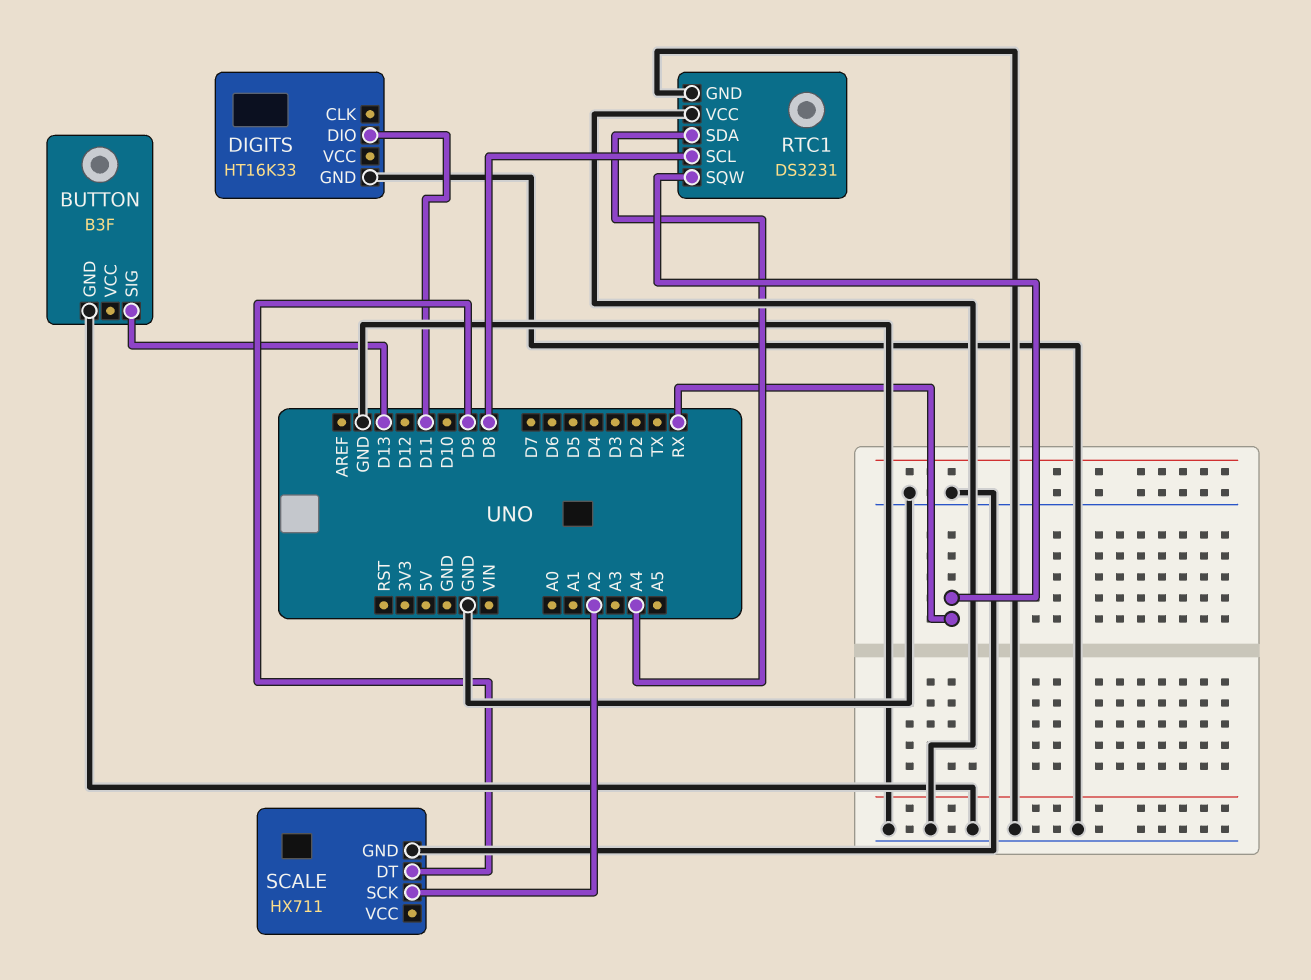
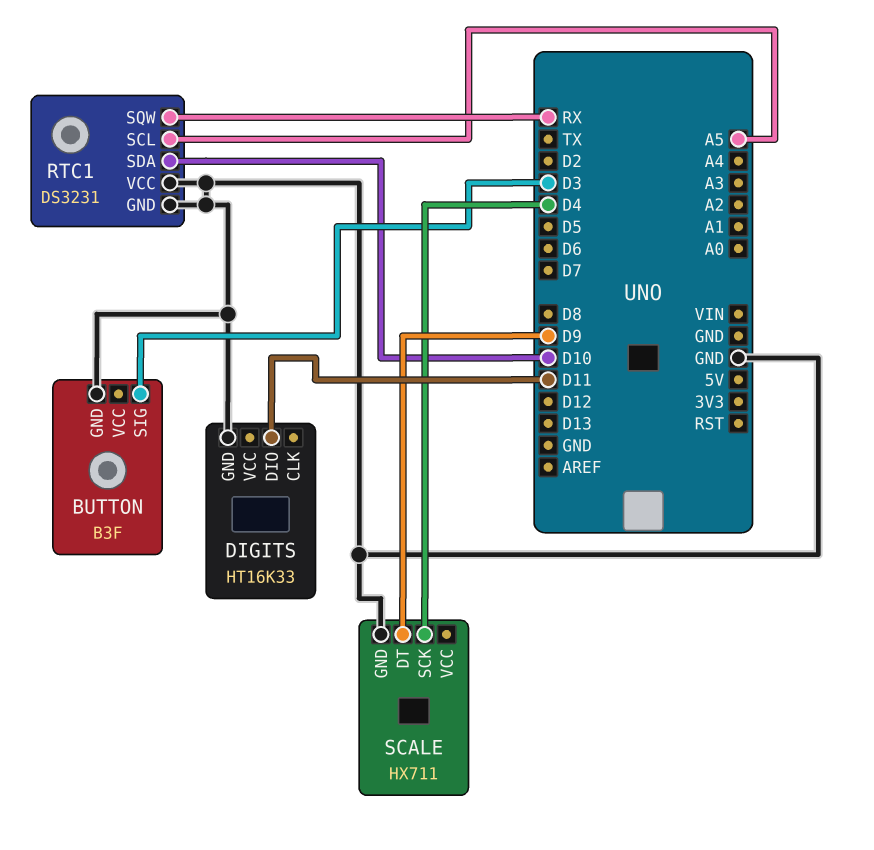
BUTTON pin SIG: D13 -> D3
RTC1 pin SCL: D8 -> A5
RTC1 pin SDA: A4 -> D10
SCALE pin SCK: A2 -> D4

